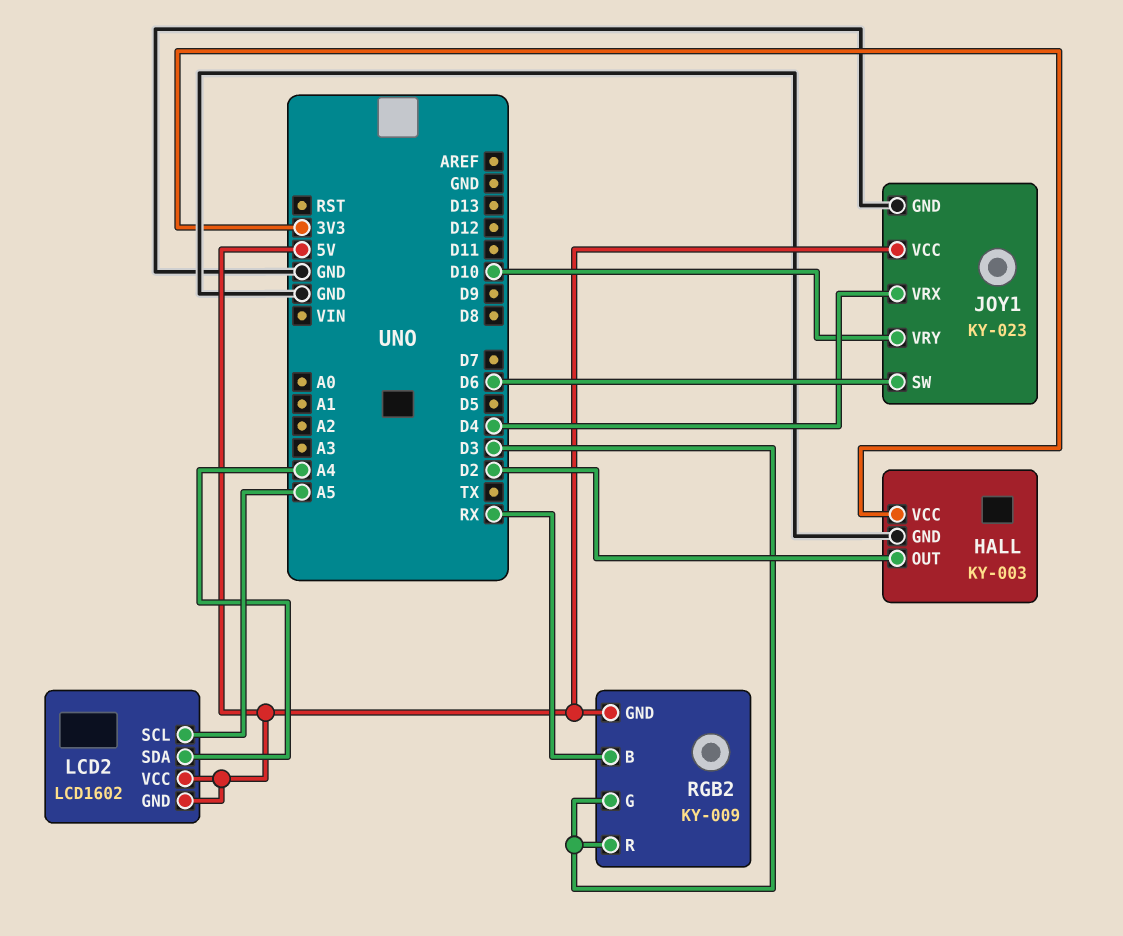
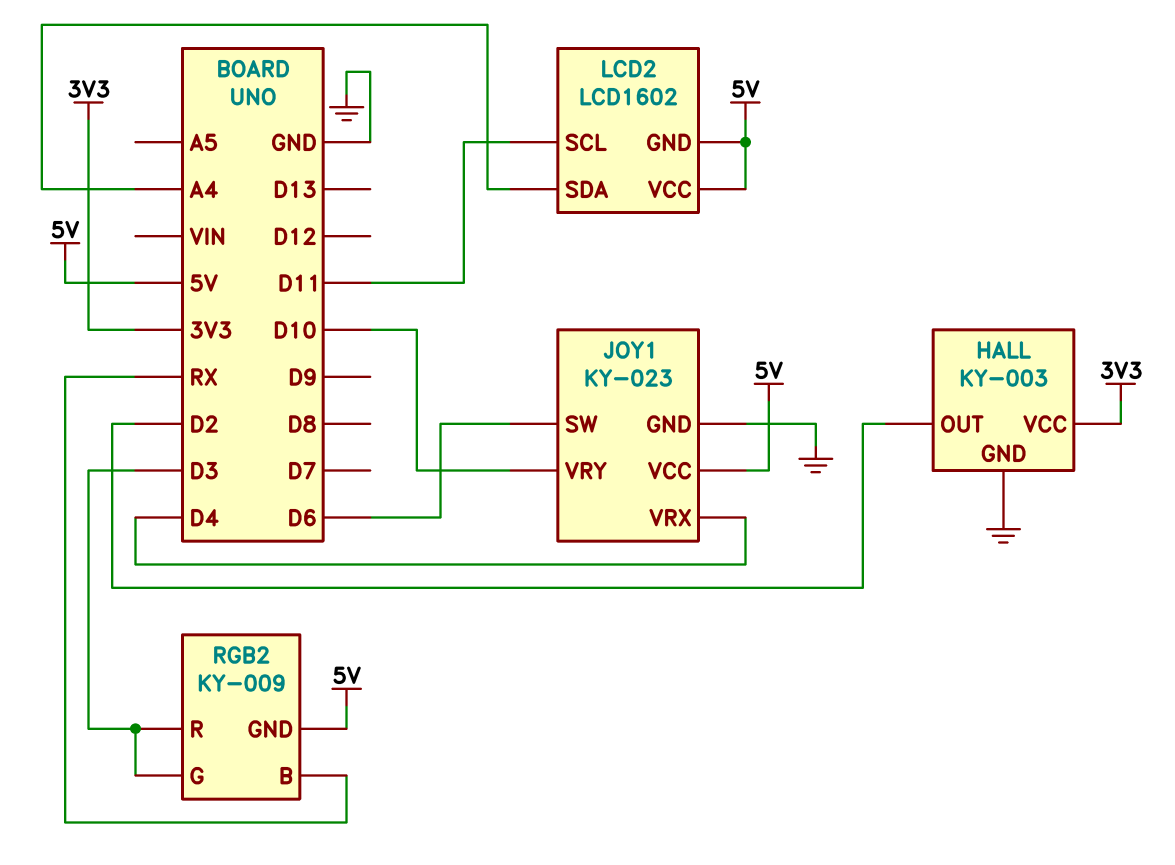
LCD2 pin SCL: A5 -> D11

